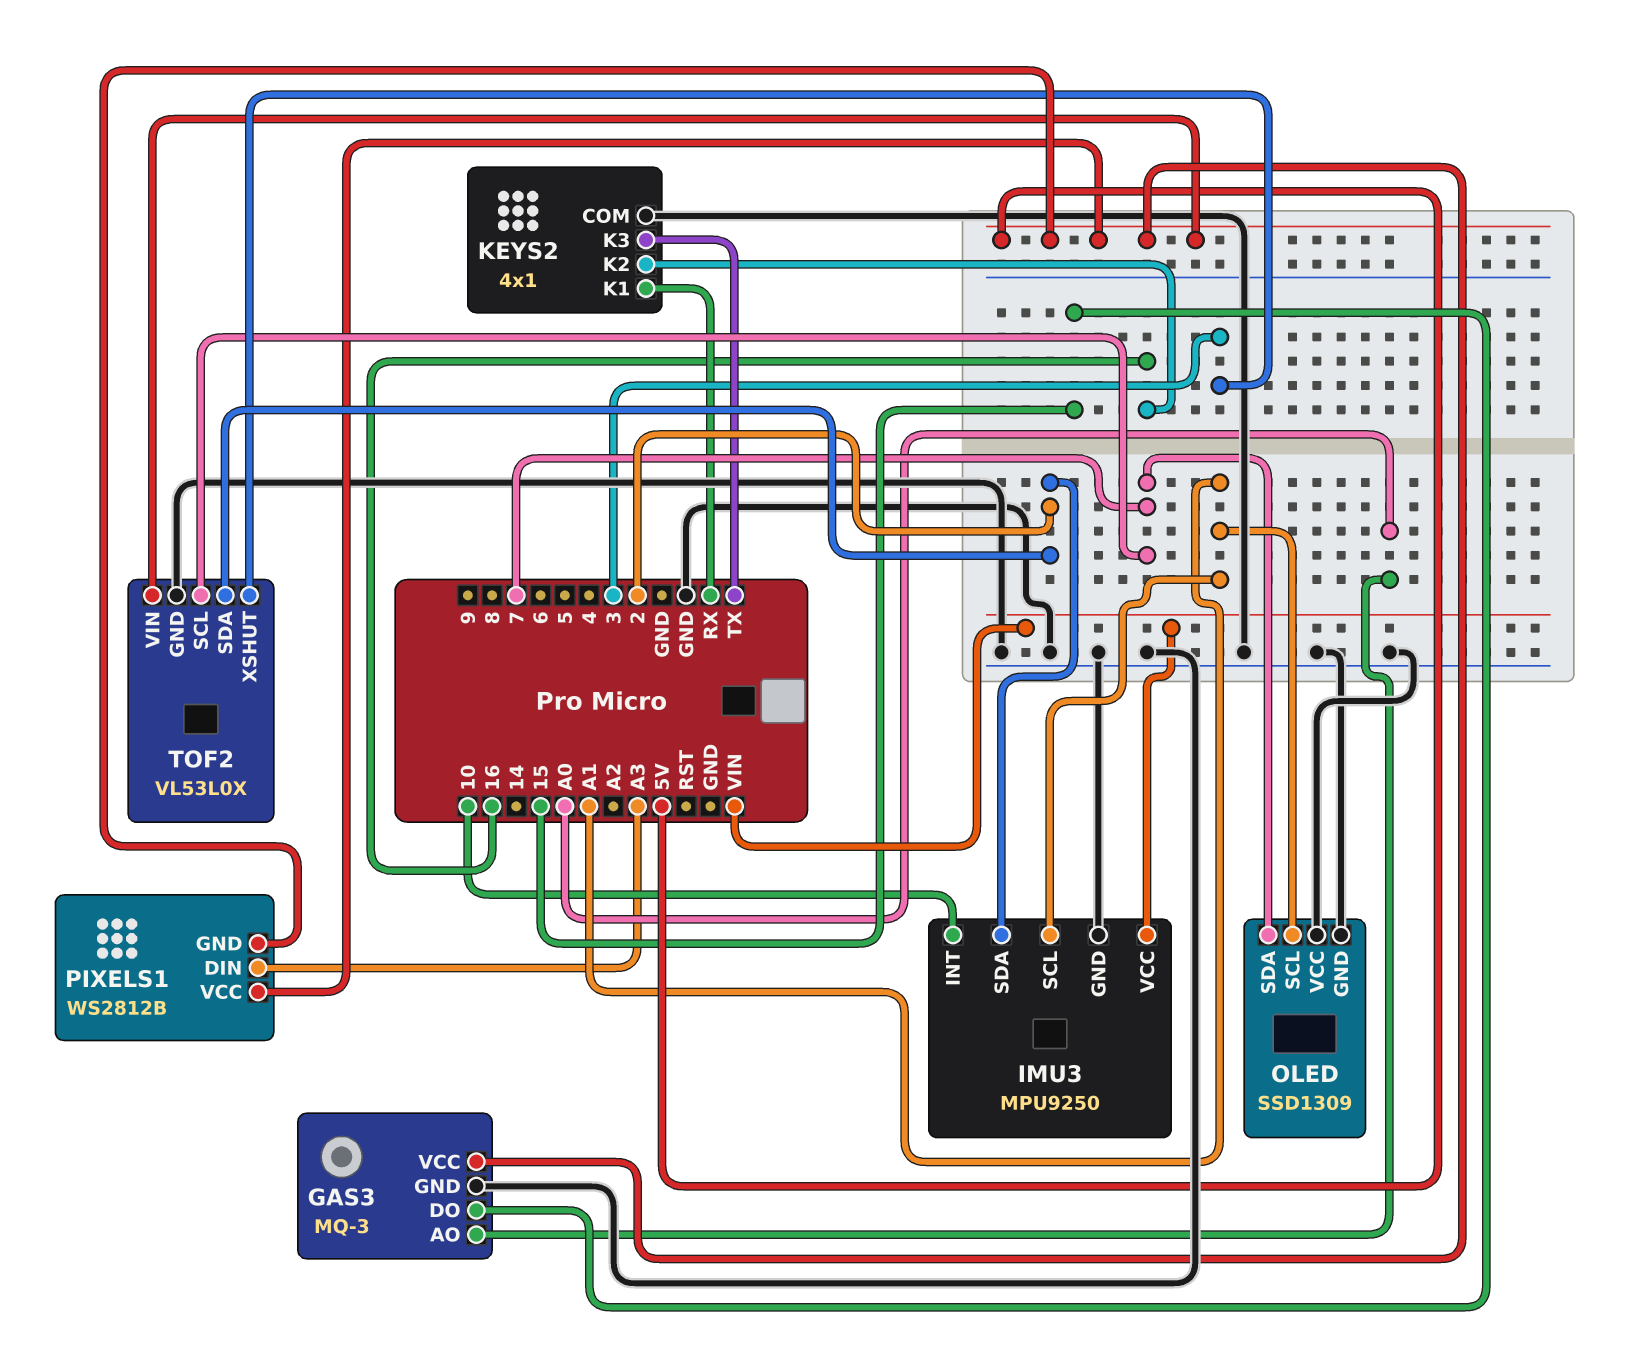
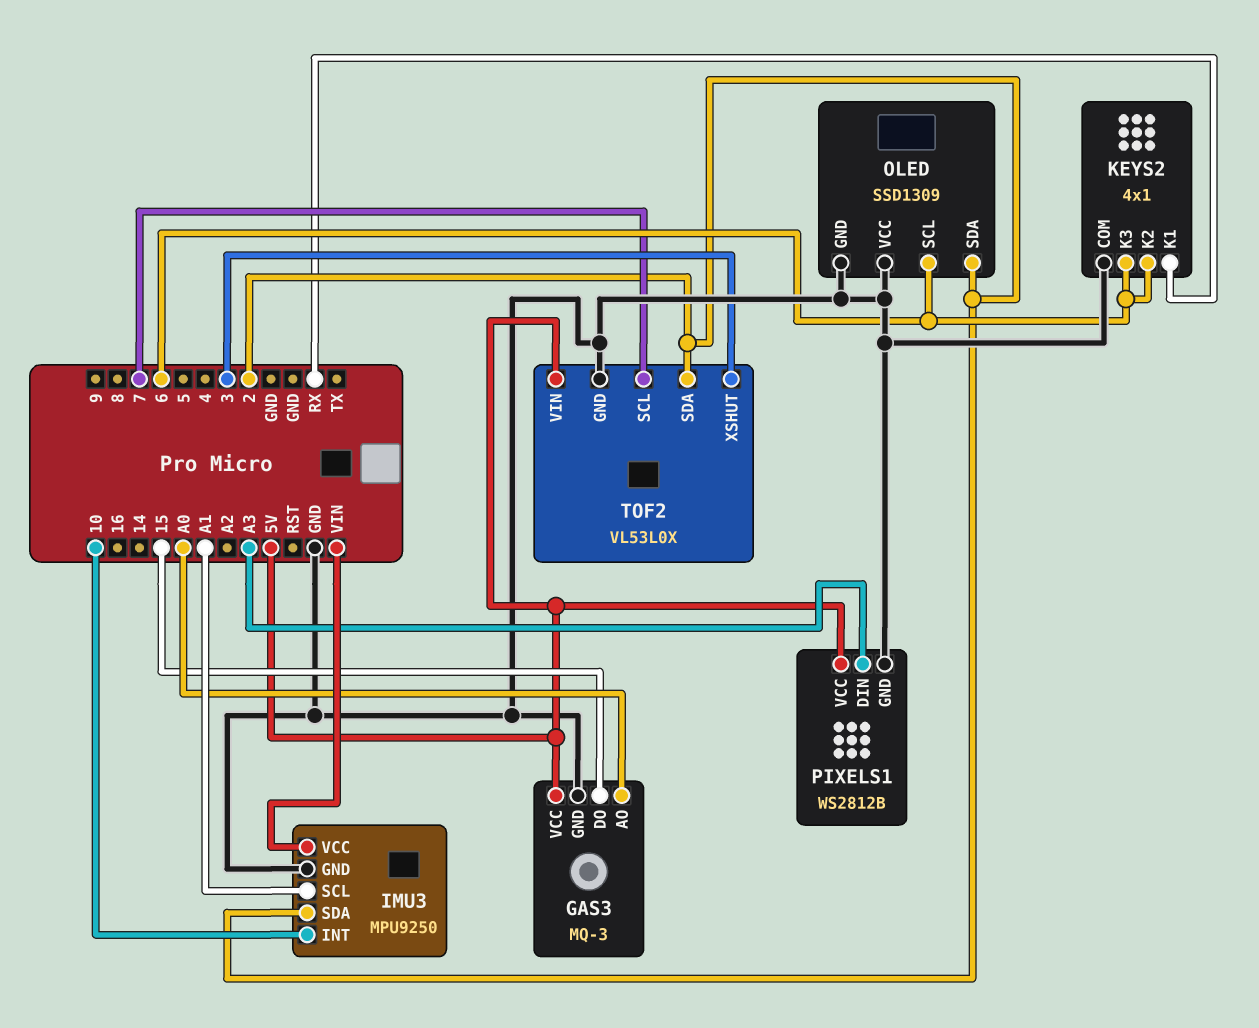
KEYS2 pin K2: 16 -> 6
KEYS2 pin K3: TX -> 6
OLED pin SCL: A1 -> 6
OLED pin SDA: 7 -> 2
PIXELS1 pin GND: 5V -> GND

